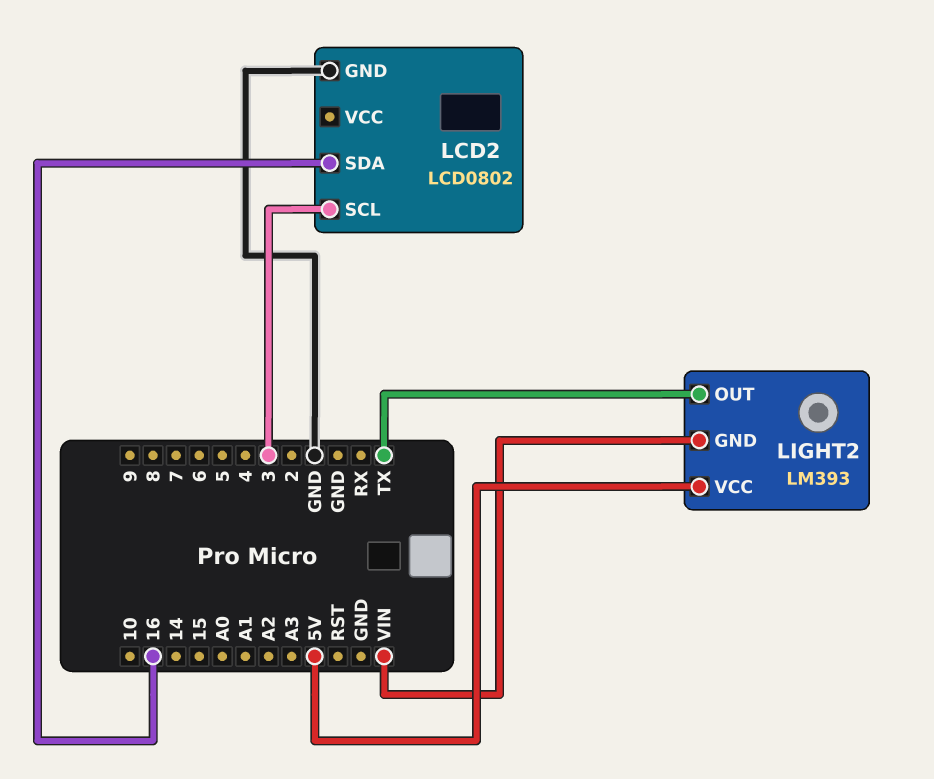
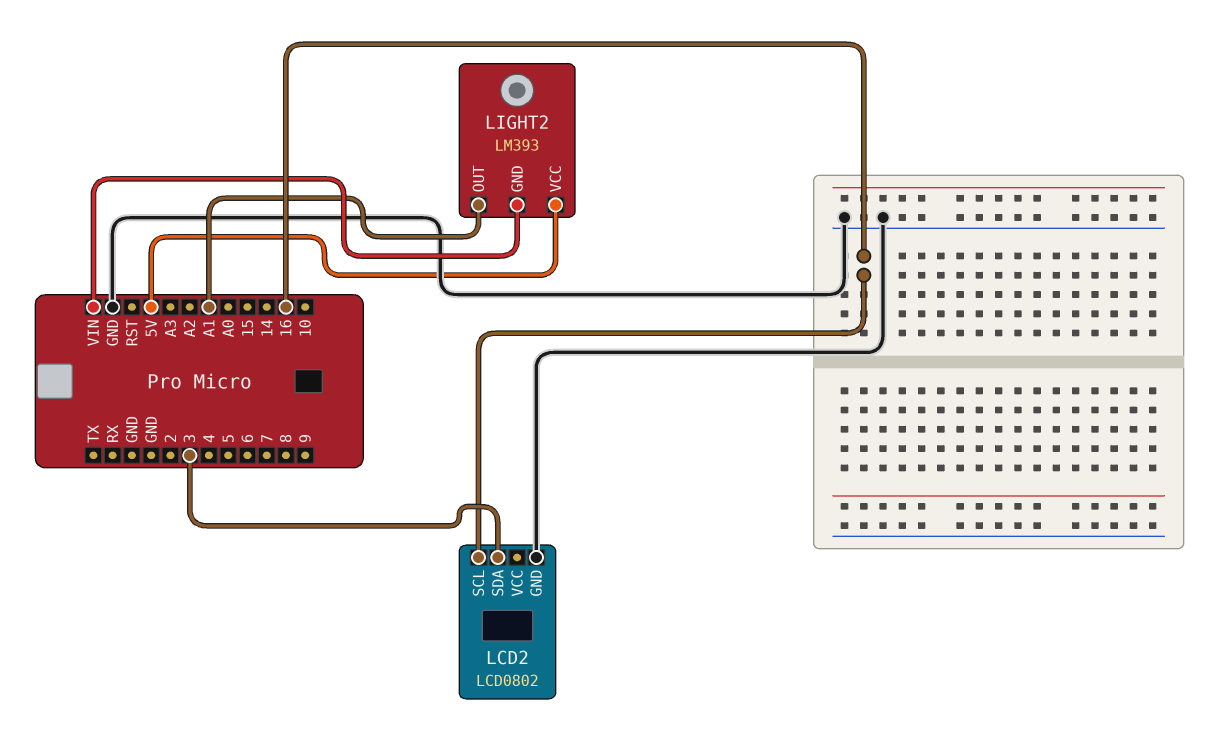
LCD2 pin SCL: 3 -> 16
LCD2 pin SDA: 16 -> 3
LIGHT2 pin OUT: TX -> A1

